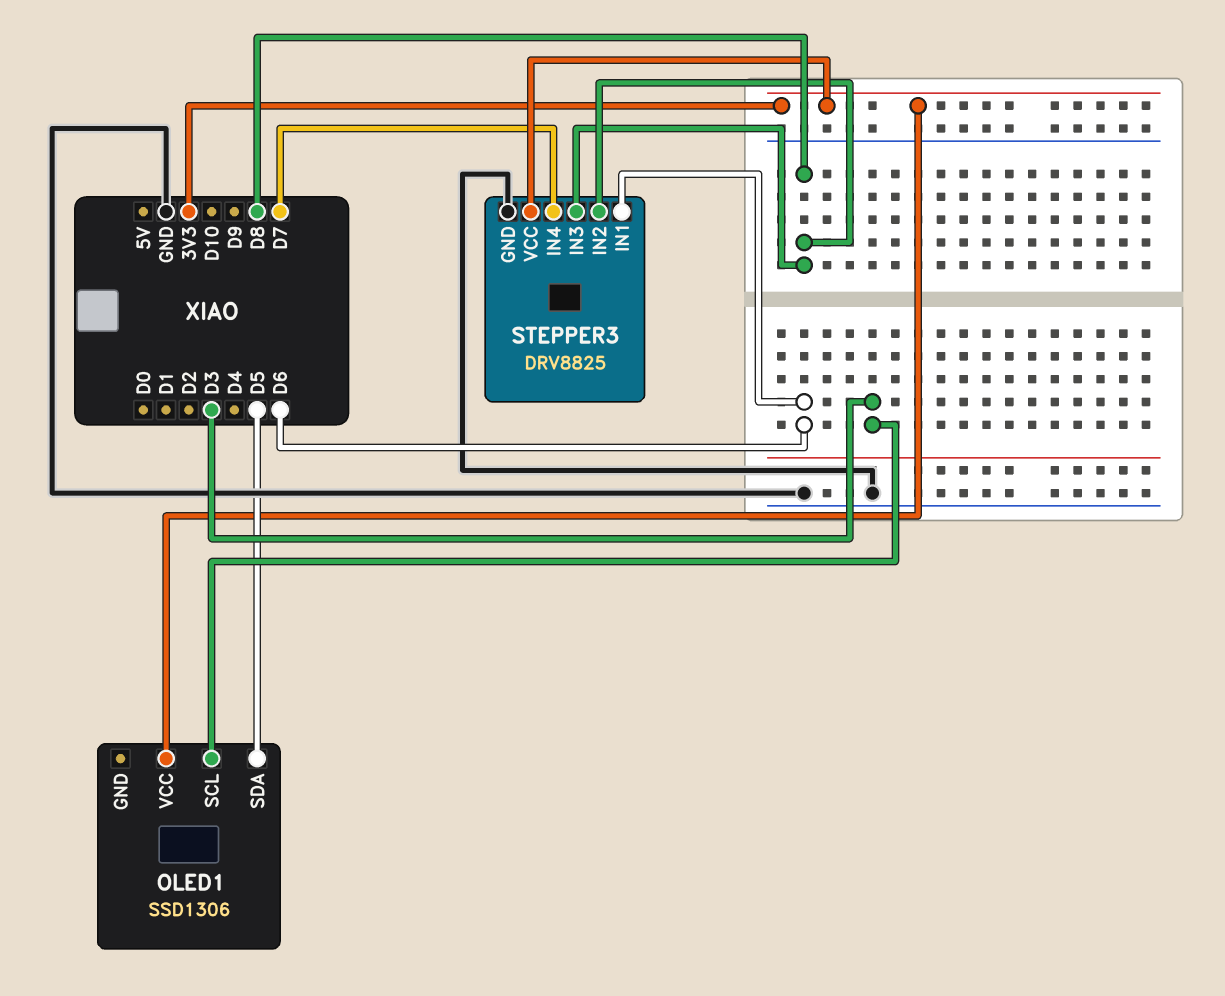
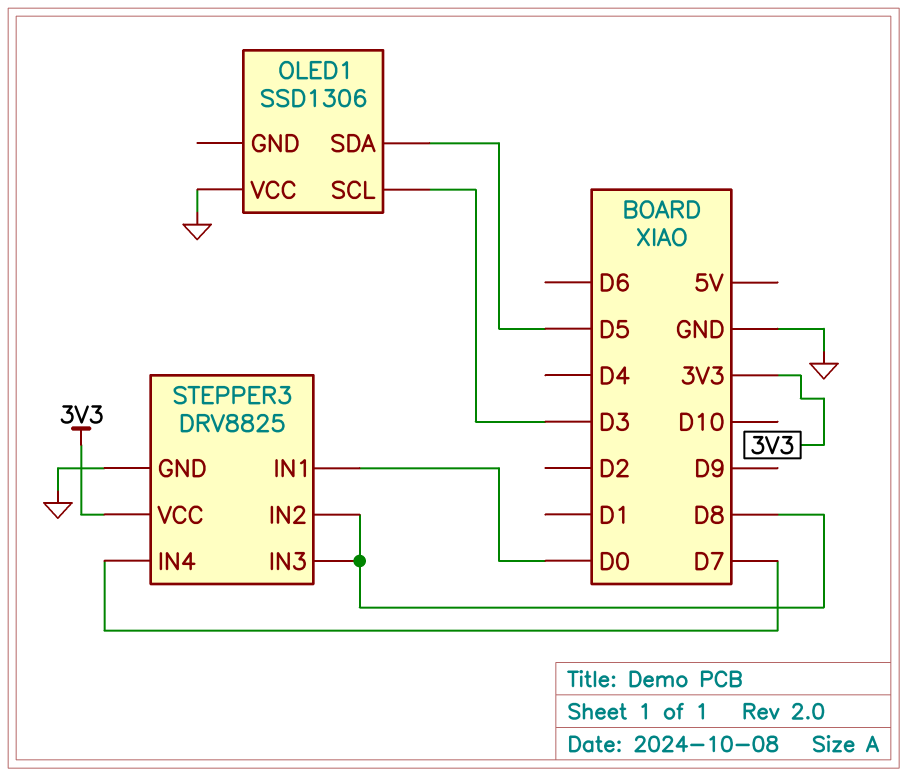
OLED1 pin VCC: 3V3 -> GND
STEPPER3 pin IN1: D6 -> D0

